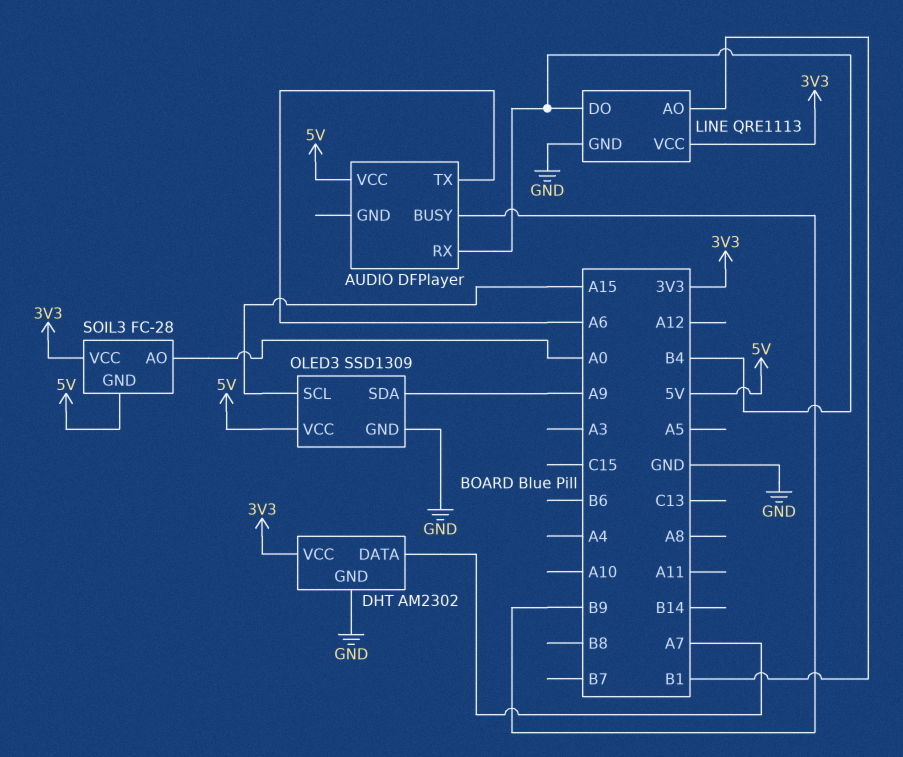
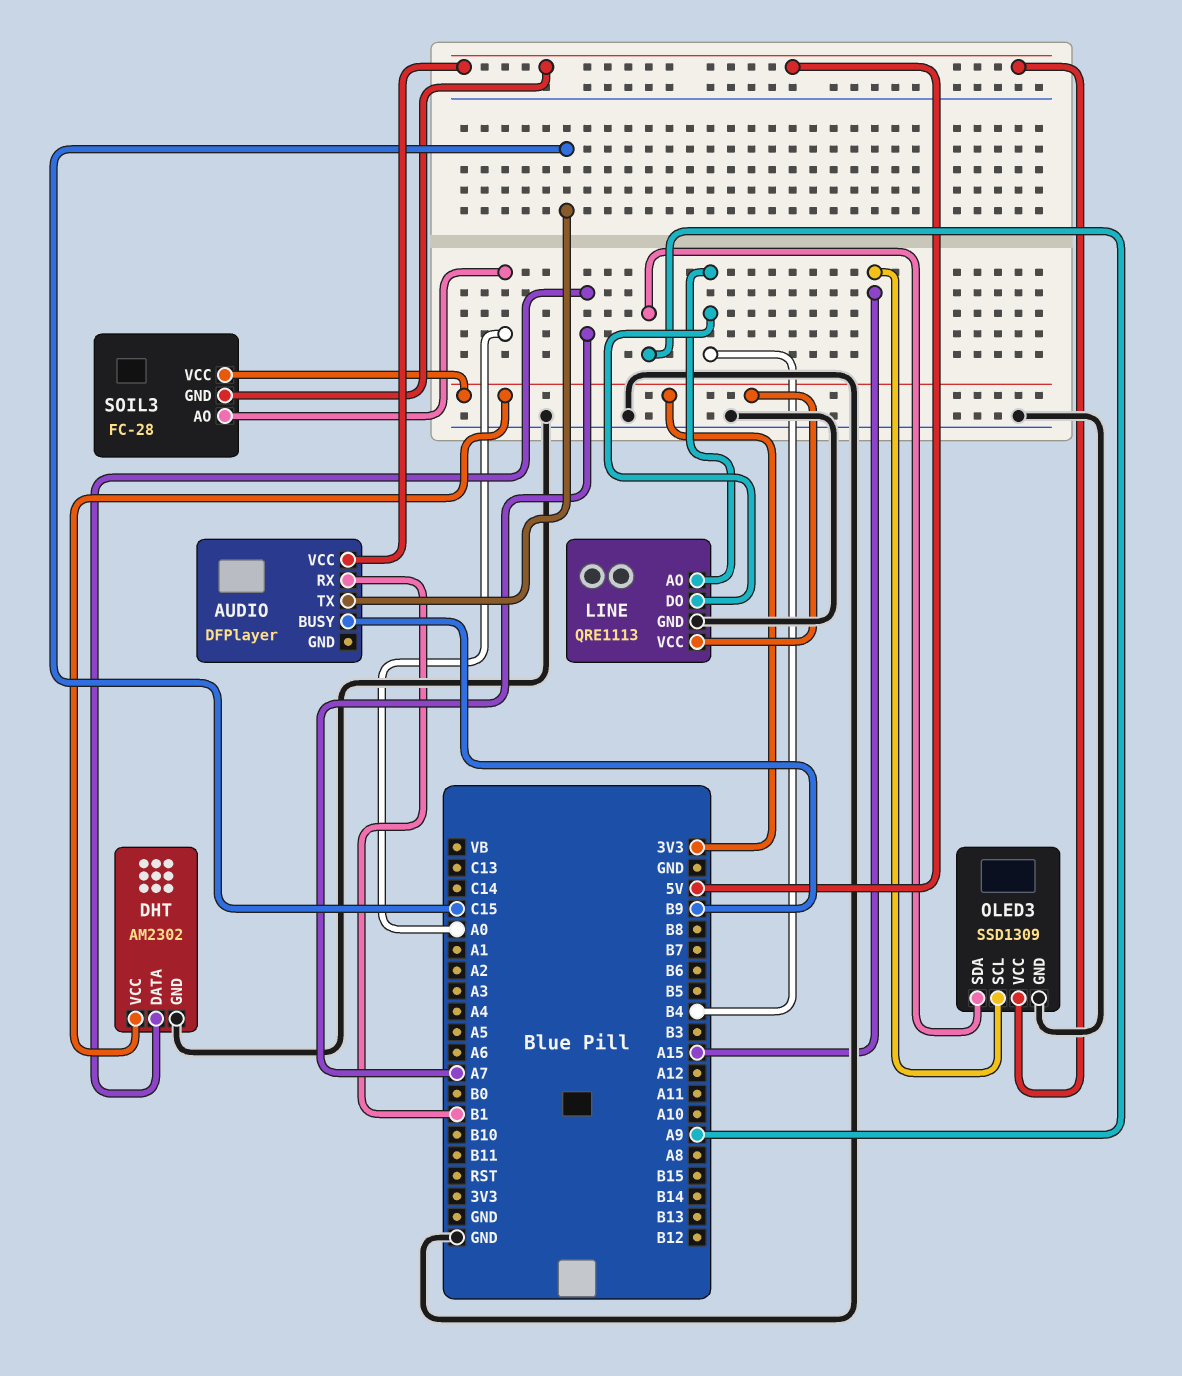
AUDIO pin RX: B4 -> B1
AUDIO pin TX: A6 -> C15
LINE pin AO: B1 -> B4

